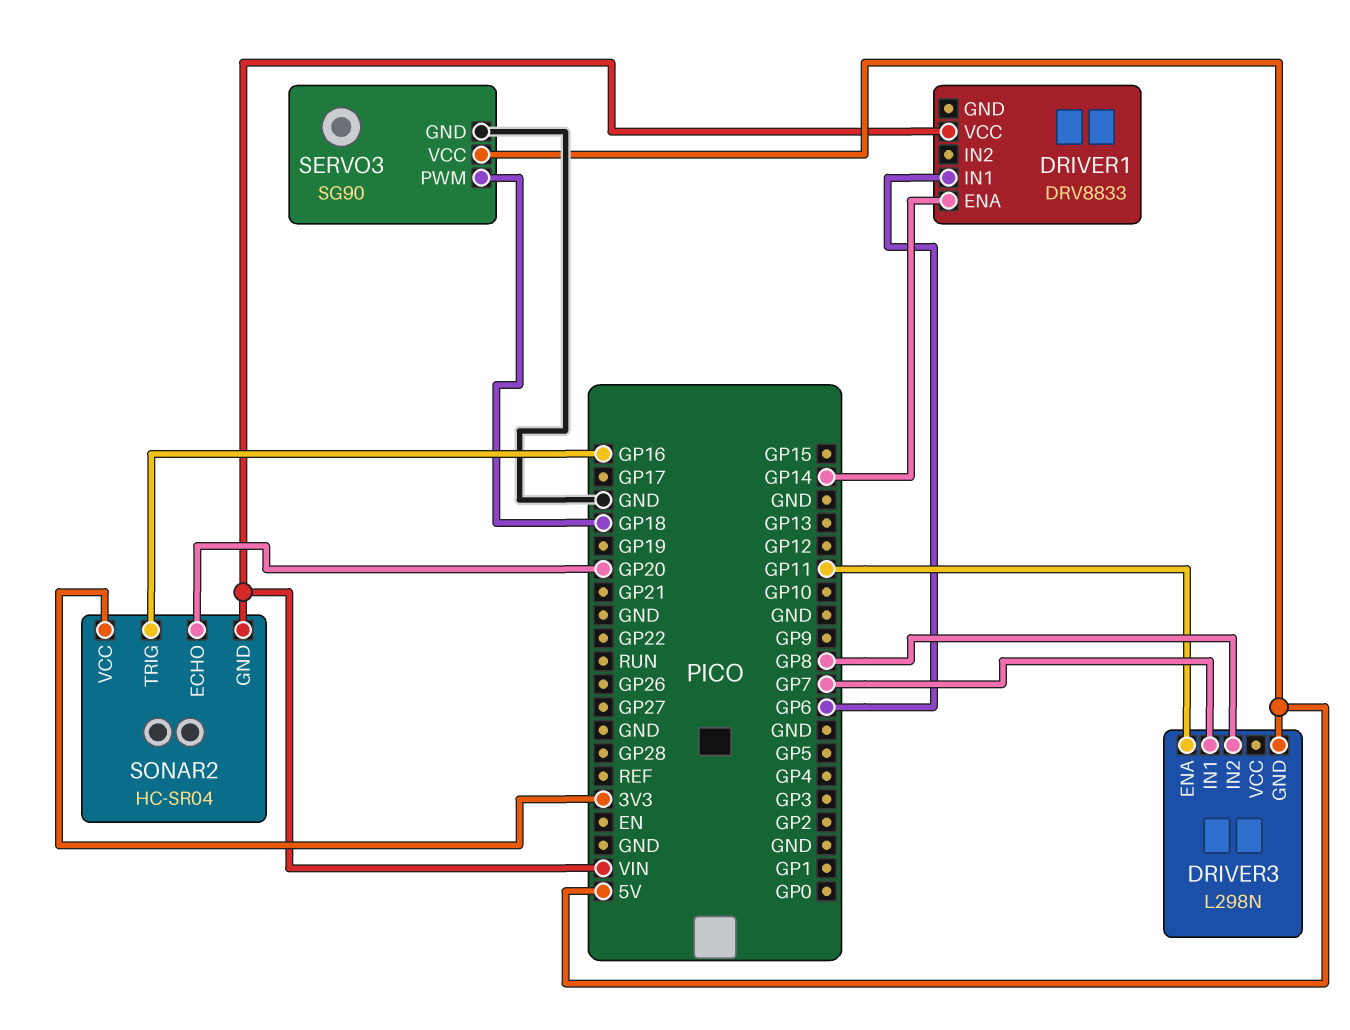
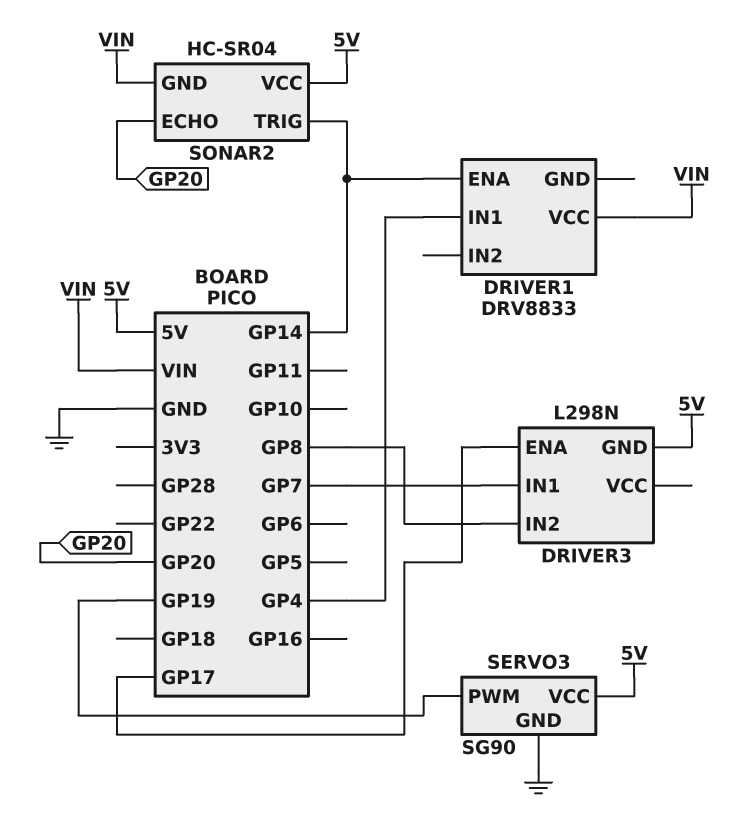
DRIVER1 pin IN1: GP6 -> GP4
DRIVER3 pin ENA: GP11 -> GP17
SERVO3 pin PWM: GP18 -> GP19
SONAR2 pin TRIG: GP16 -> GP14
SONAR2 pin VCC: 3V3 -> 5V

